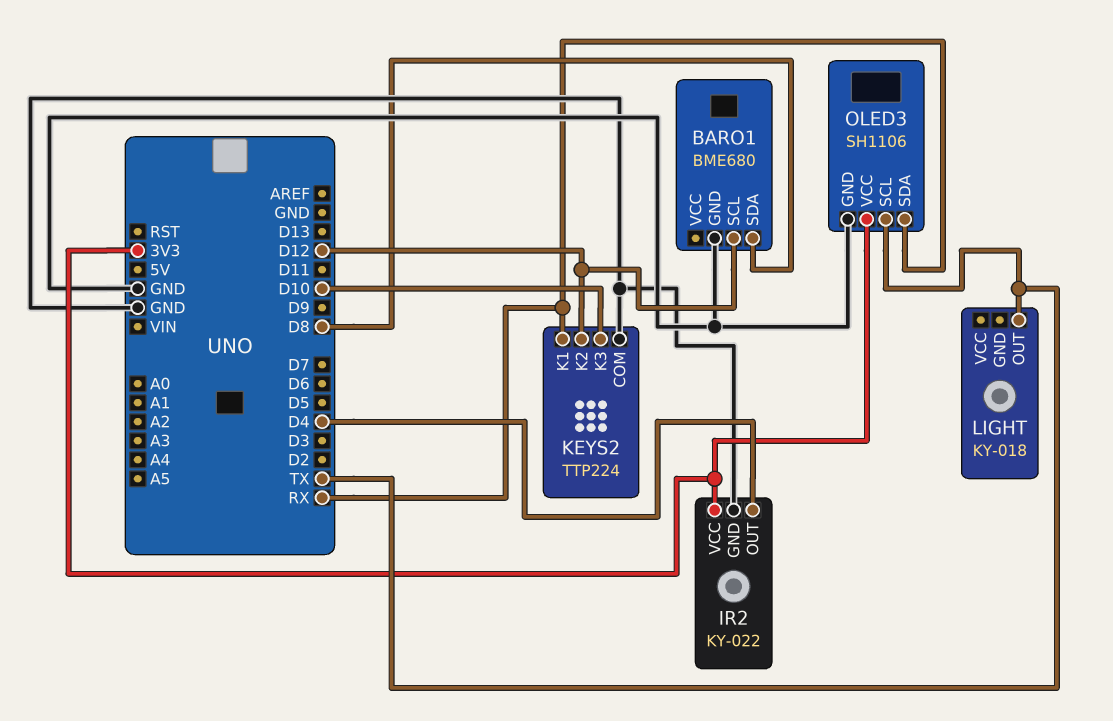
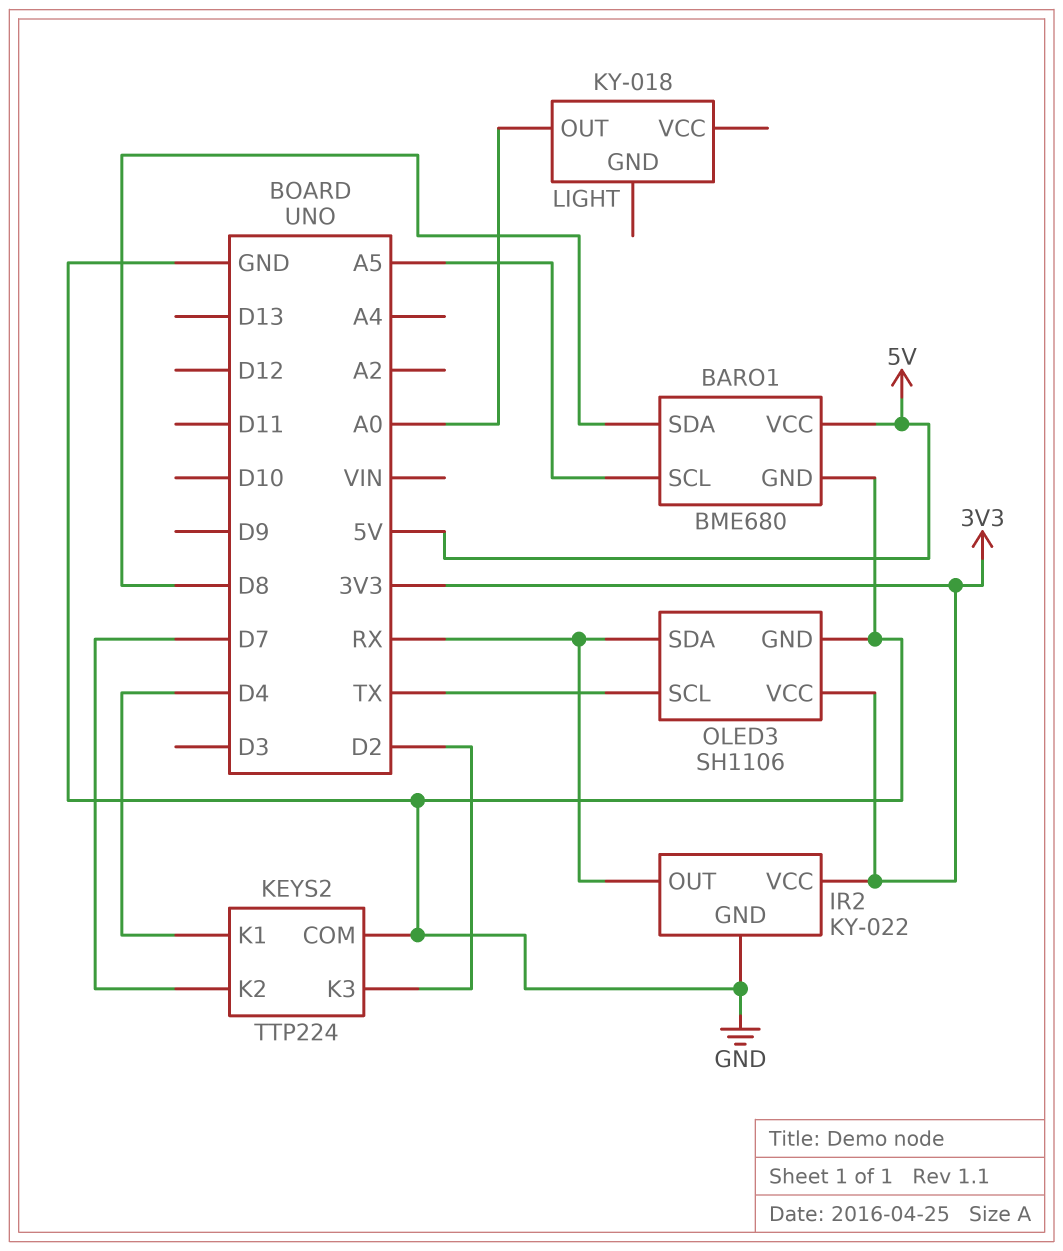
BARO1 pin SCL: D12 -> A5
BARO1 pin VCC: none -> 5V
IR2 pin OUT: D4 -> RX
KEYS2 pin K1: RX -> D4
KEYS2 pin K2: D12 -> D7
KEYS2 pin K3: D10 -> D2
LIGHT pin OUT: TX -> A0

